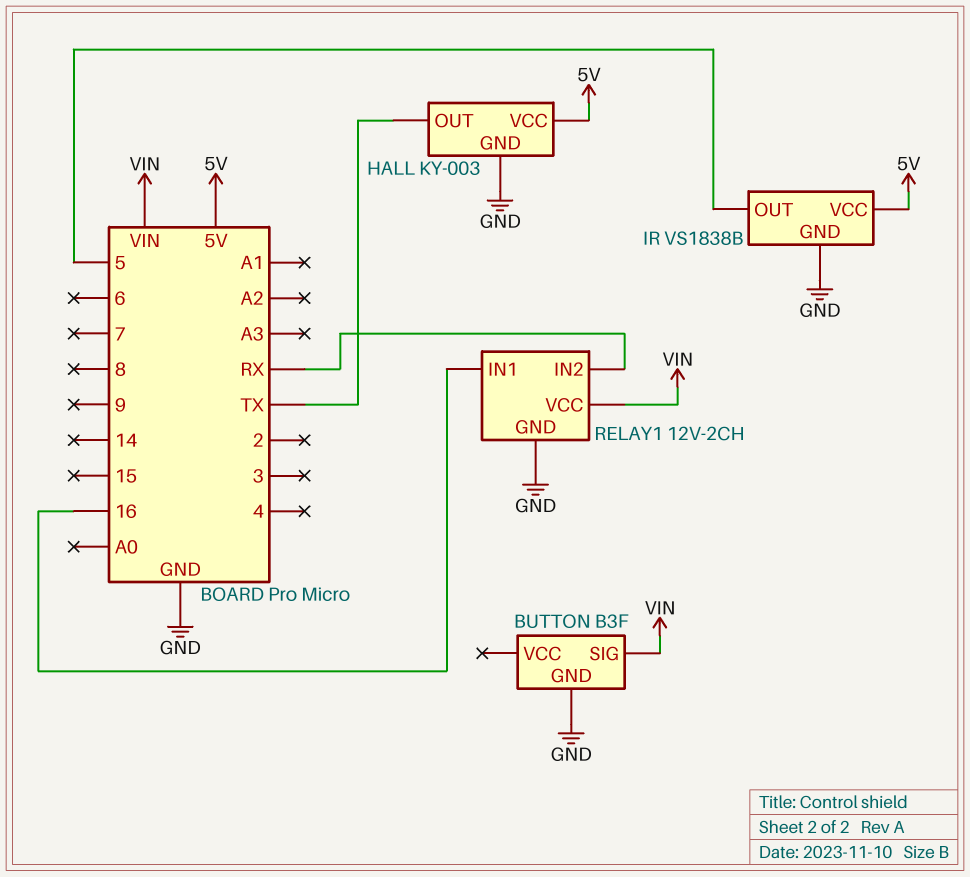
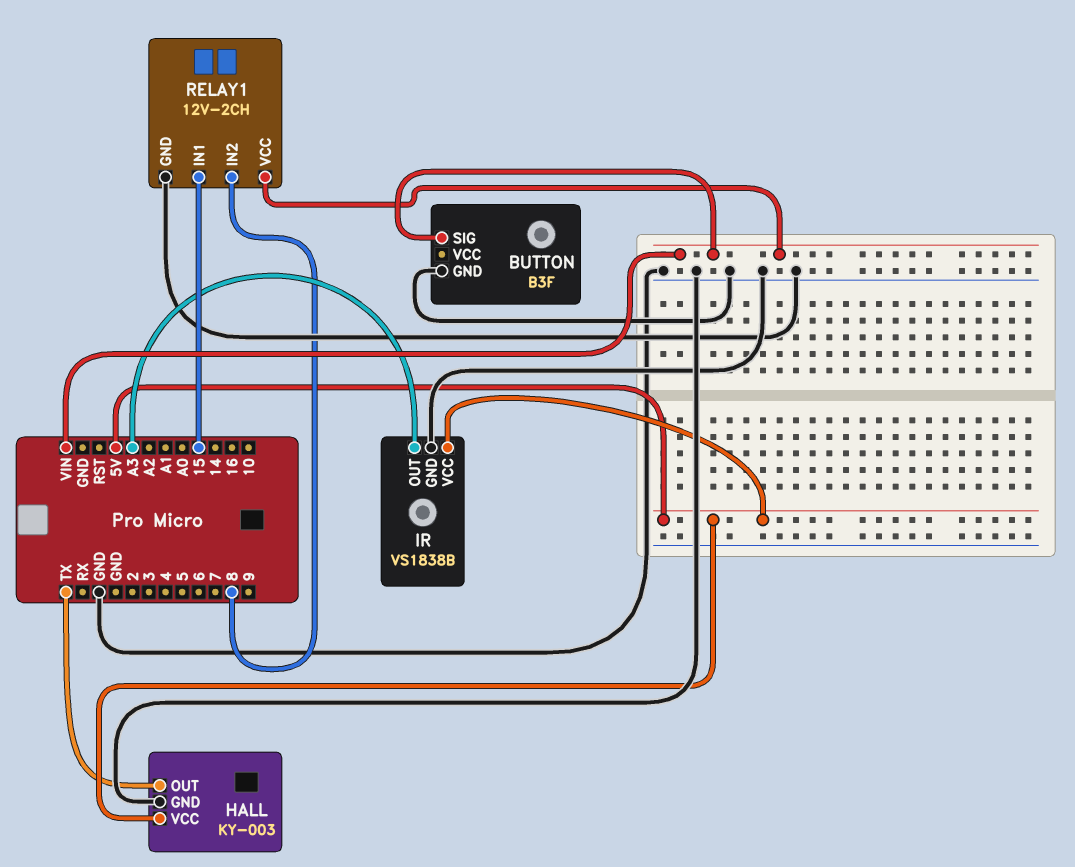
IR pin OUT: 5 -> A3
RELAY1 pin IN1: 16 -> 15
RELAY1 pin IN2: RX -> 8

